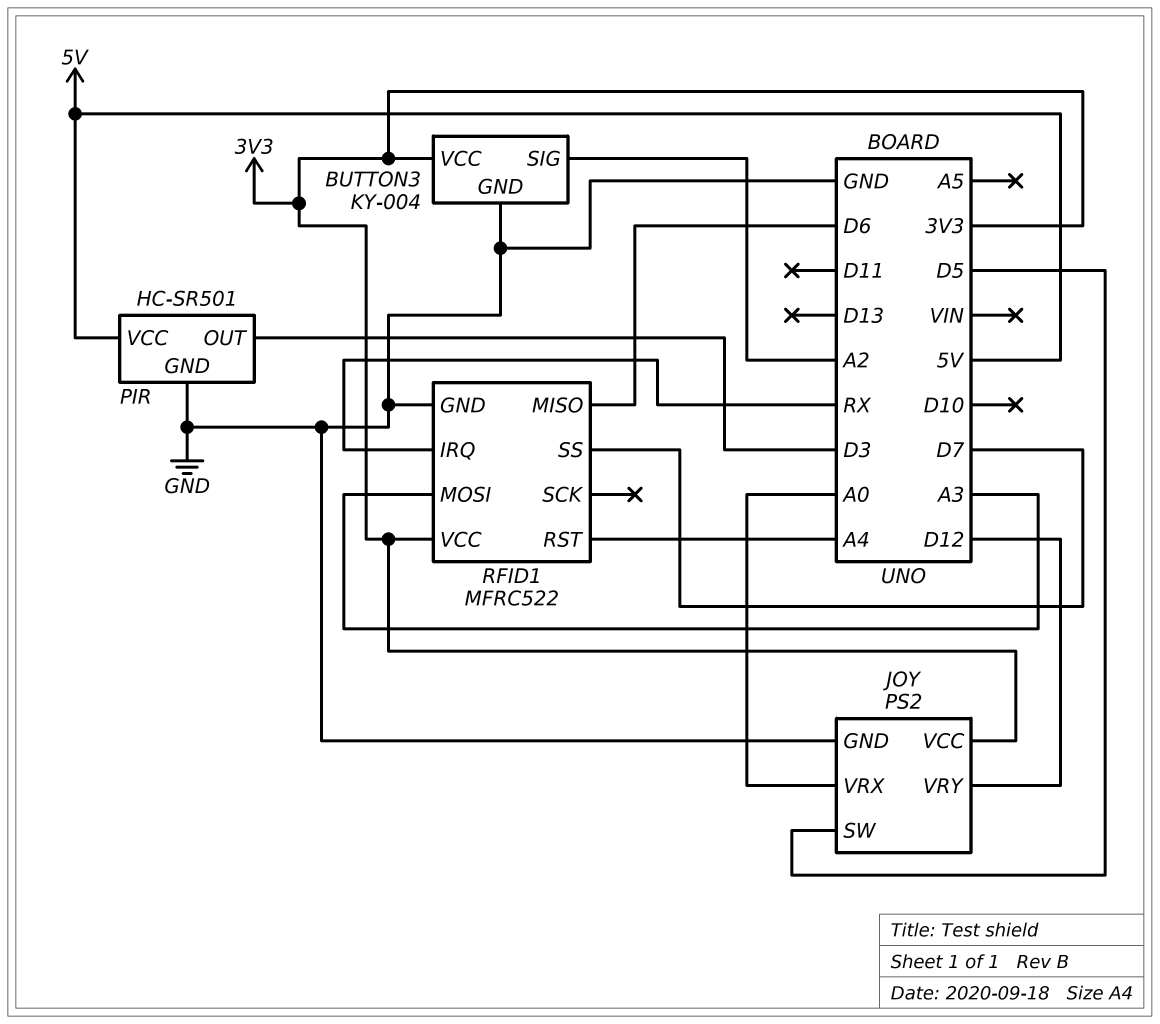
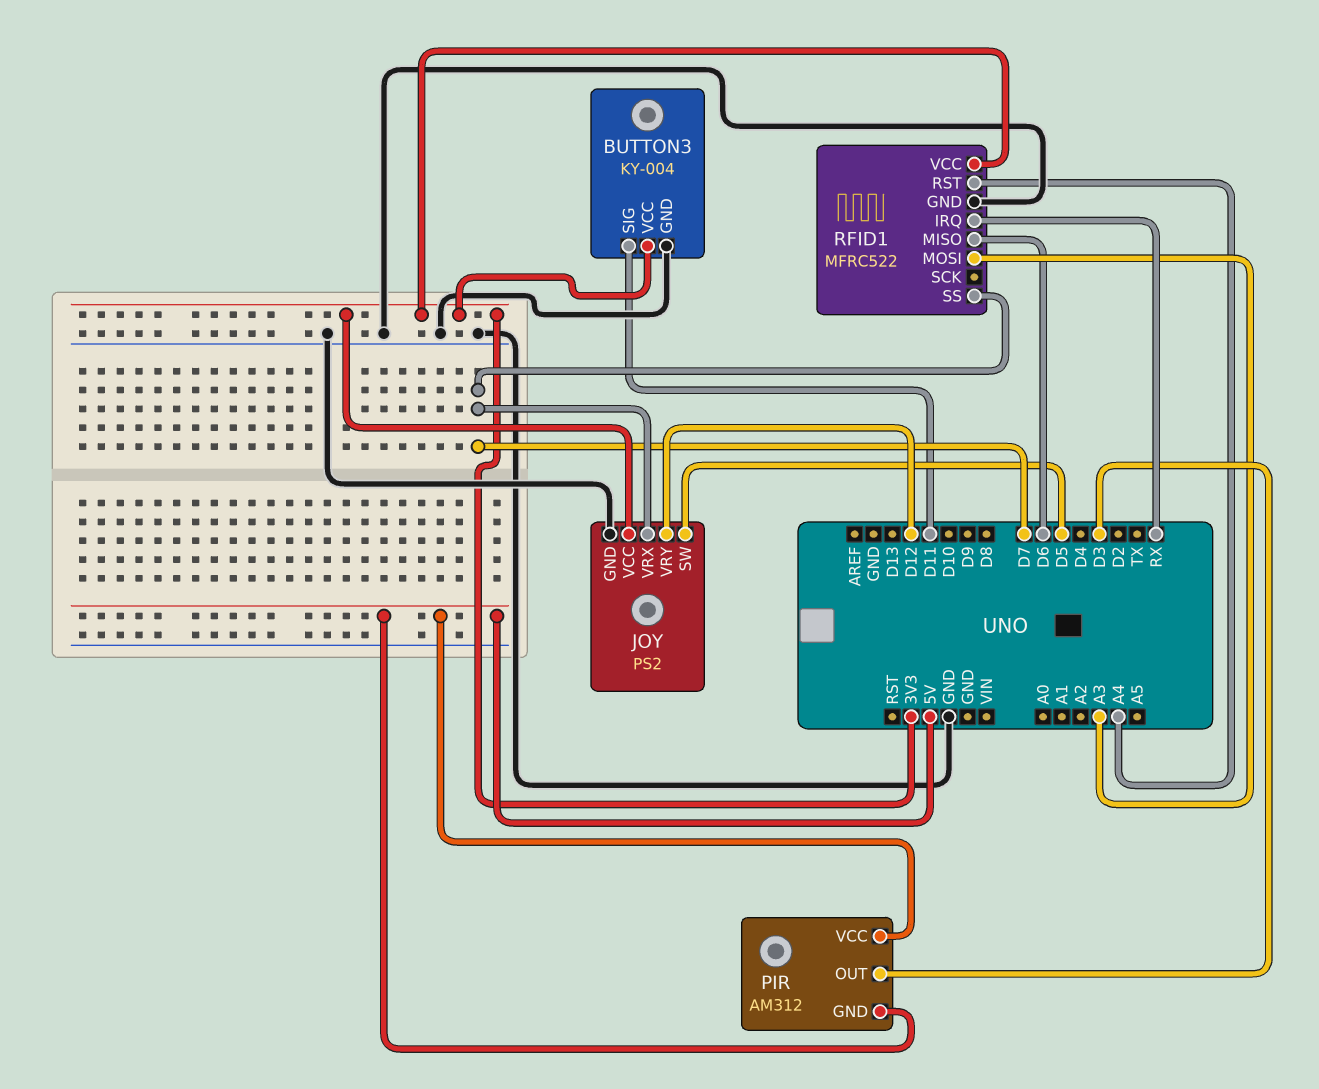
BUTTON3 pin SIG: A2 -> D11
JOY pin VRX: A0 -> D7
PIR: HC-SR501 -> AM312
PIR pin GND: GND -> 5V

